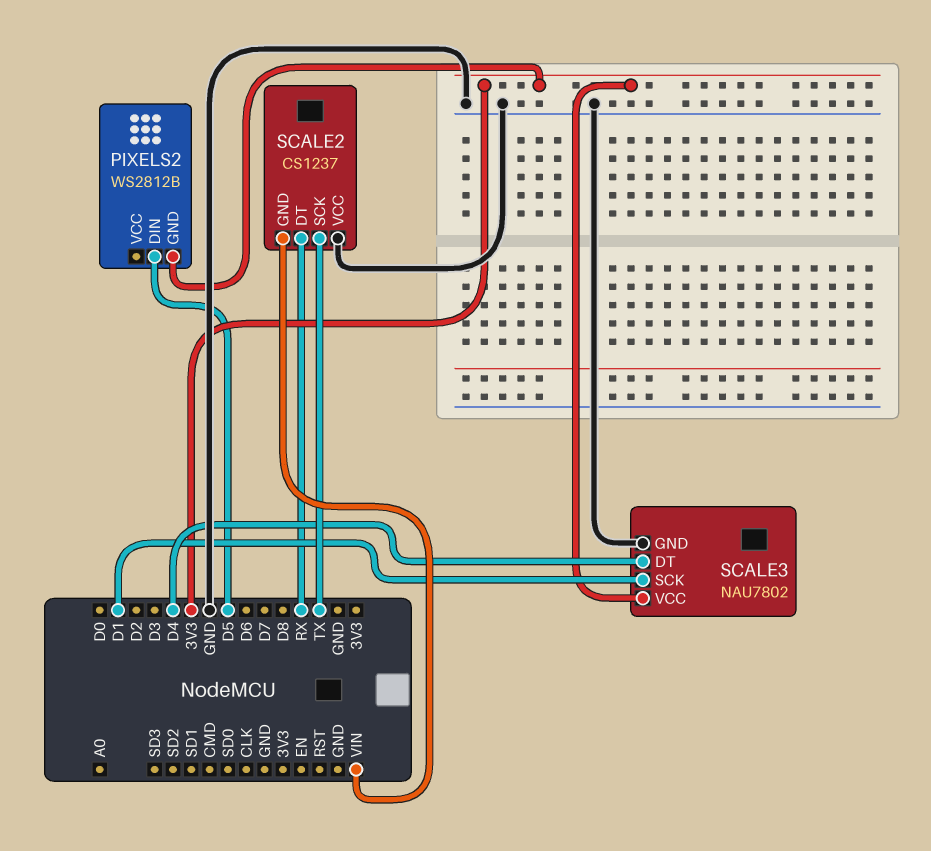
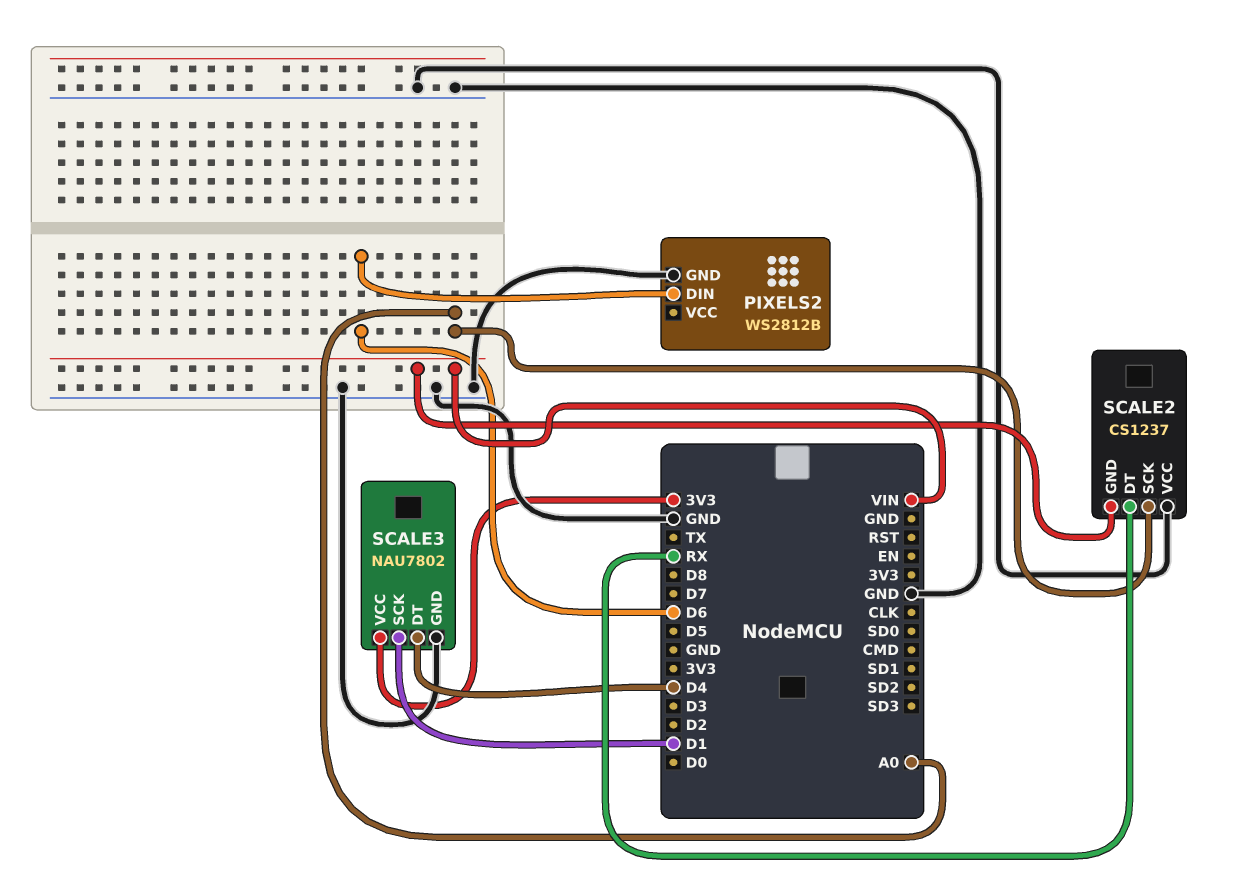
PIXELS2 pin DIN: D5 -> D6
PIXELS2 pin GND: 3V3 -> GND
SCALE2 pin SCK: TX -> A0

